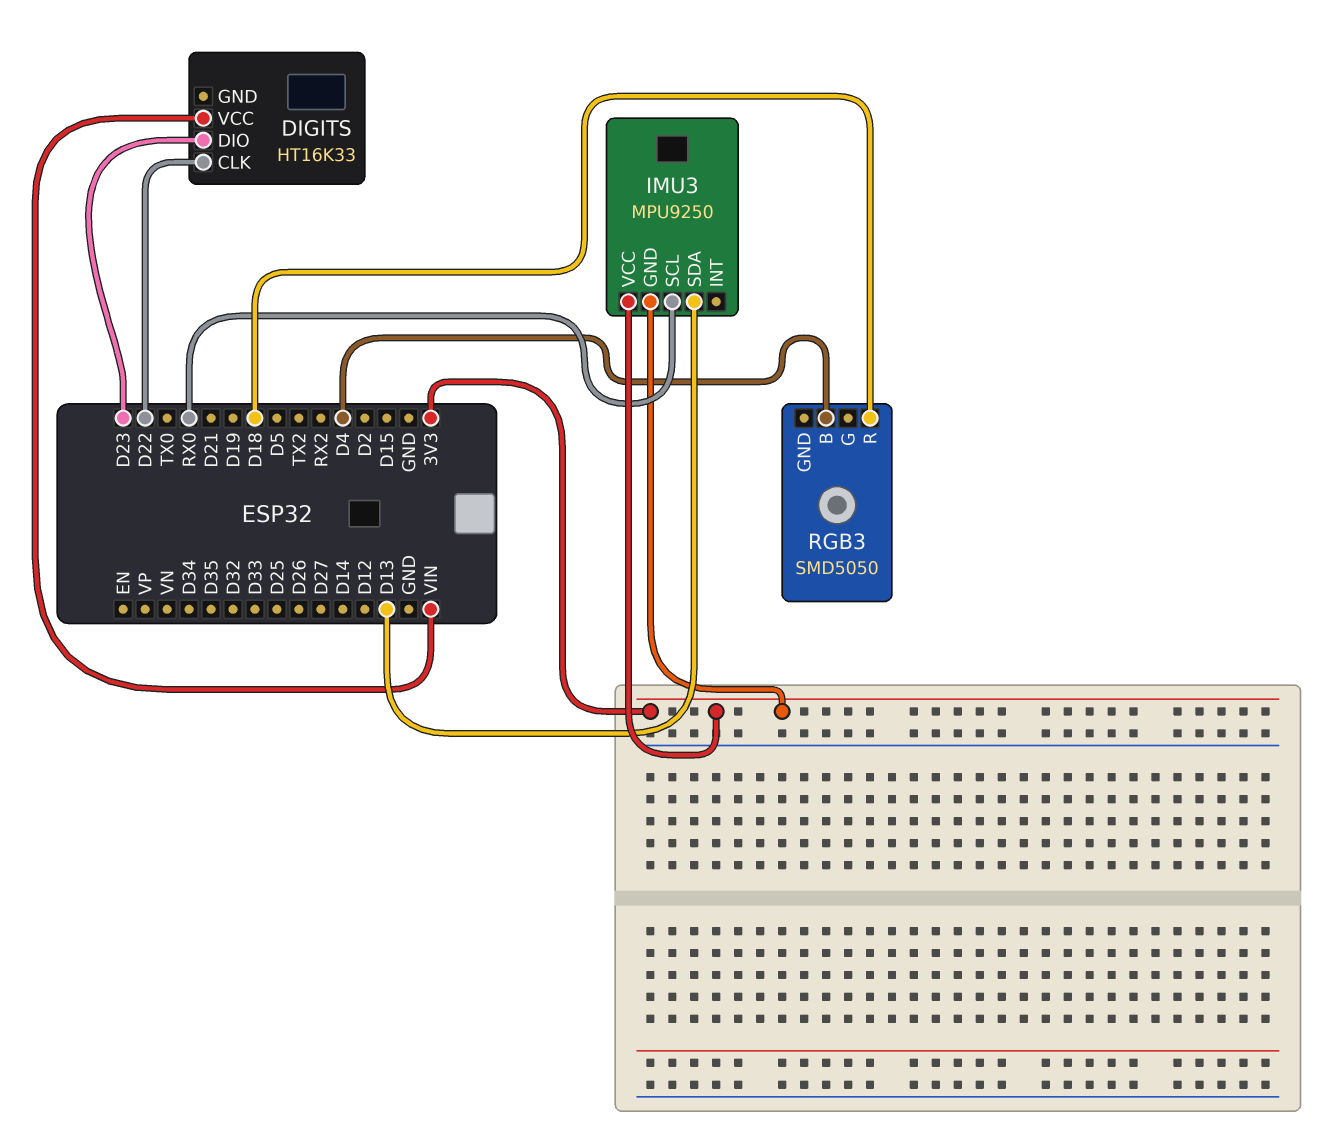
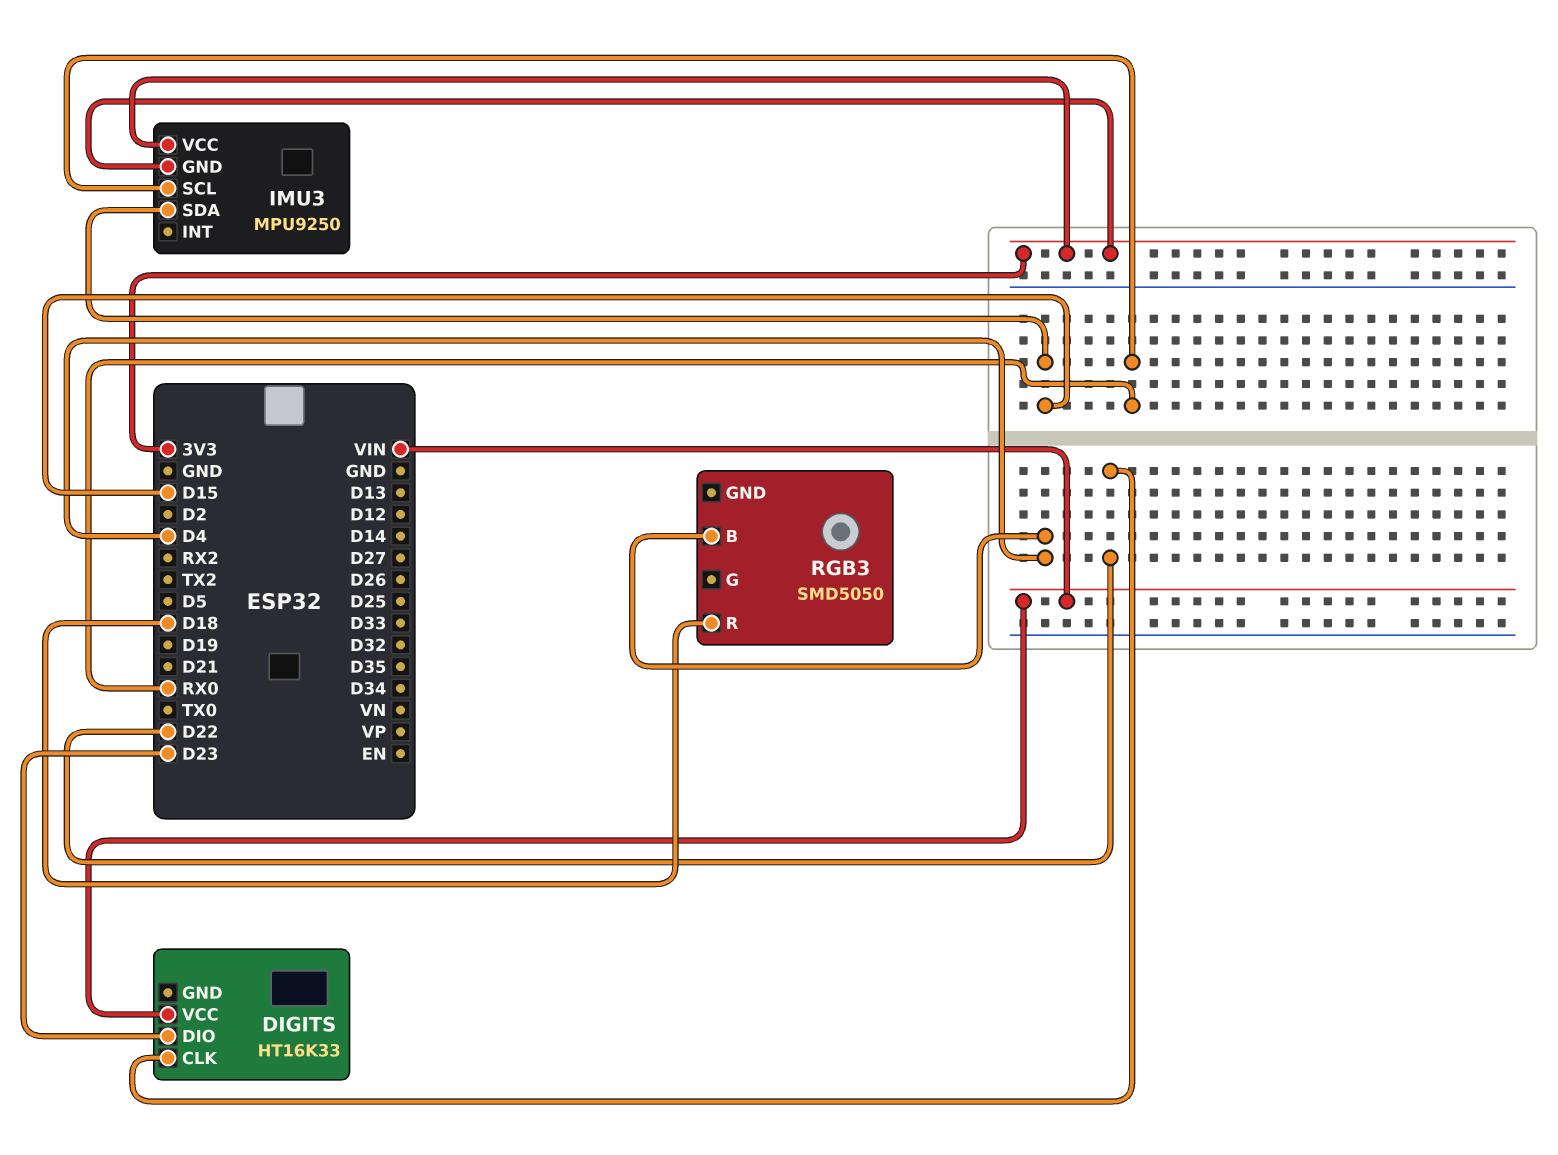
IMU3 pin SDA: D13 -> D15

